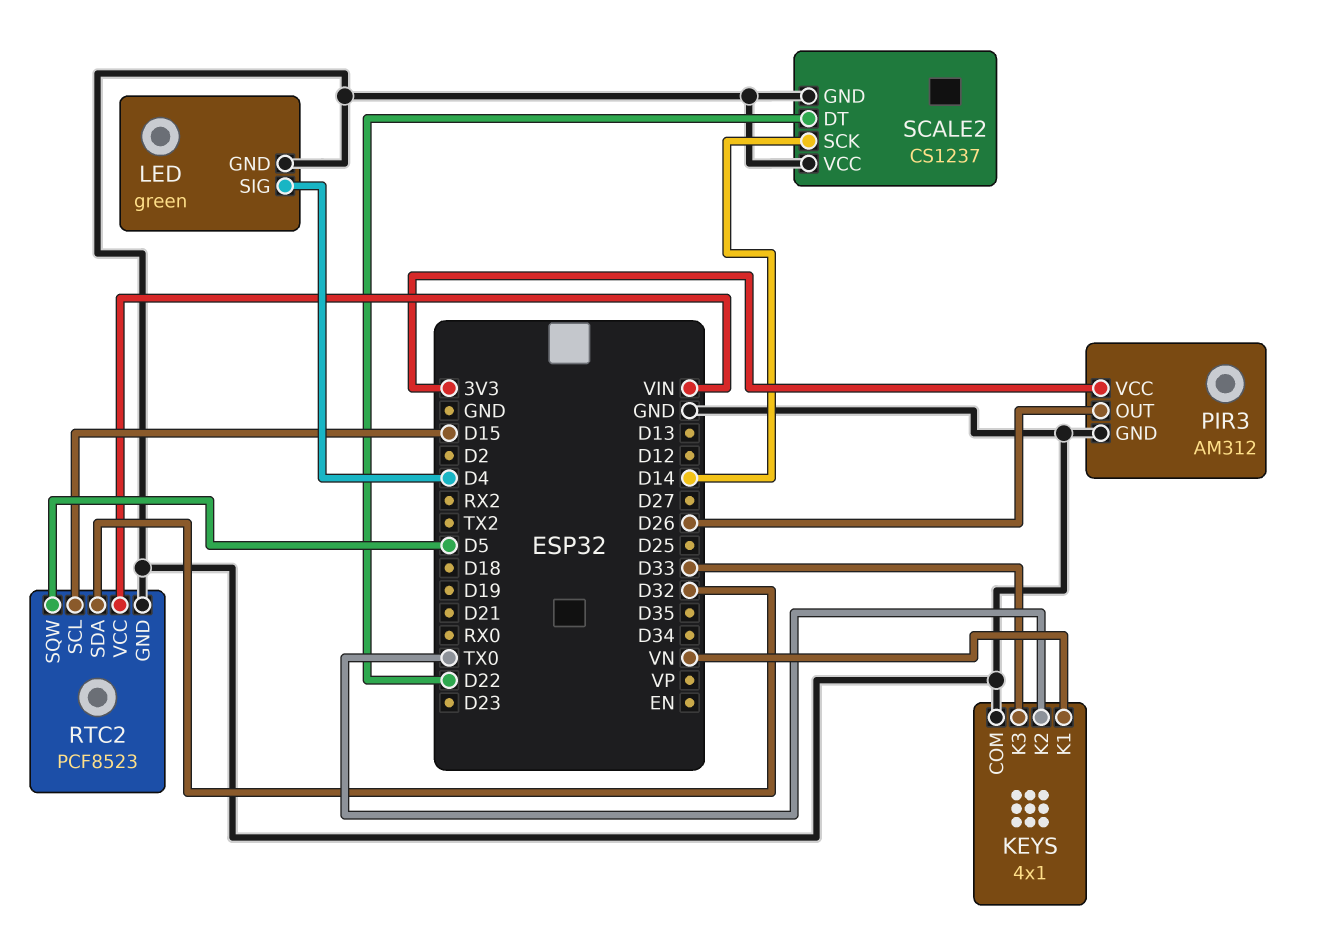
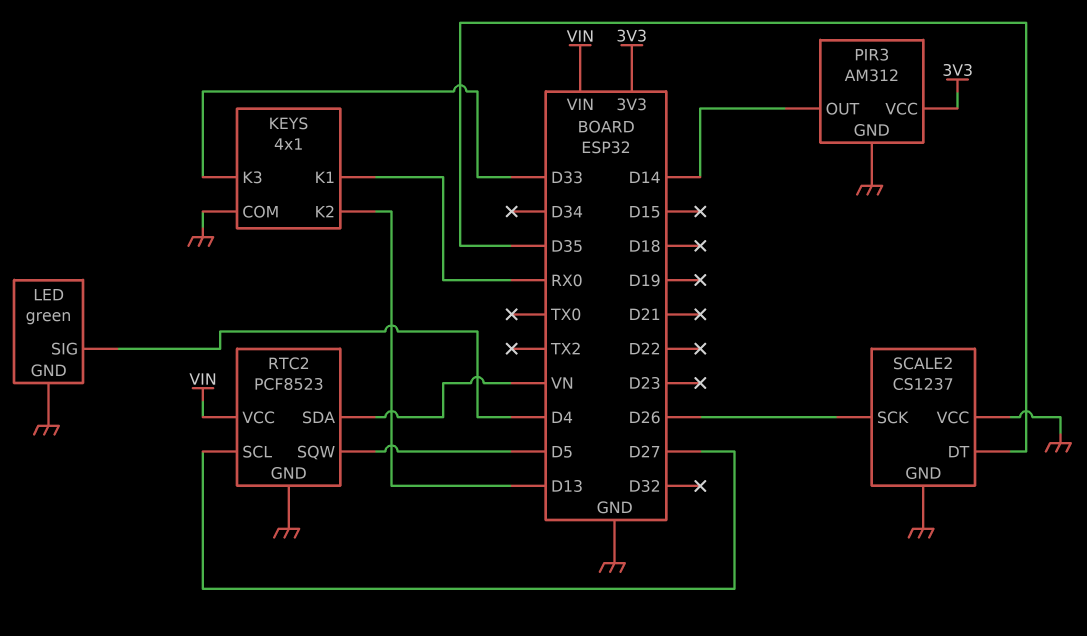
KEYS pin K1: VN -> RX0
KEYS pin K2: TX0 -> D13
PIR3 pin OUT: D26 -> D14
RTC2 pin SCL: D15 -> D27
RTC2 pin SDA: D32 -> VN
SCALE2 pin DT: D22 -> D35
SCALE2 pin SCK: D14 -> D26

